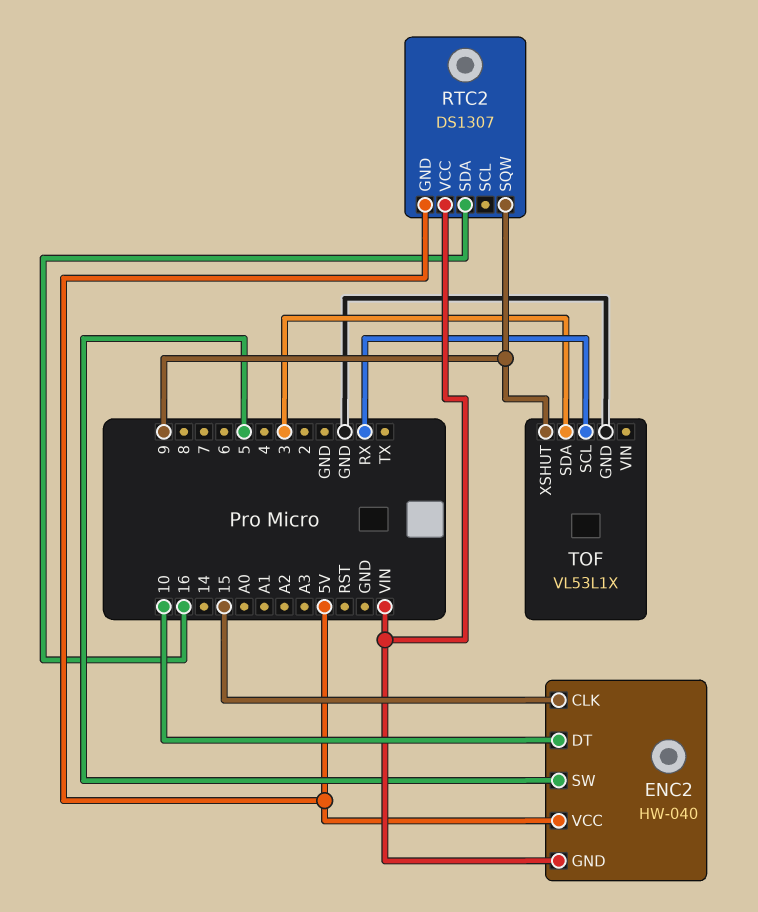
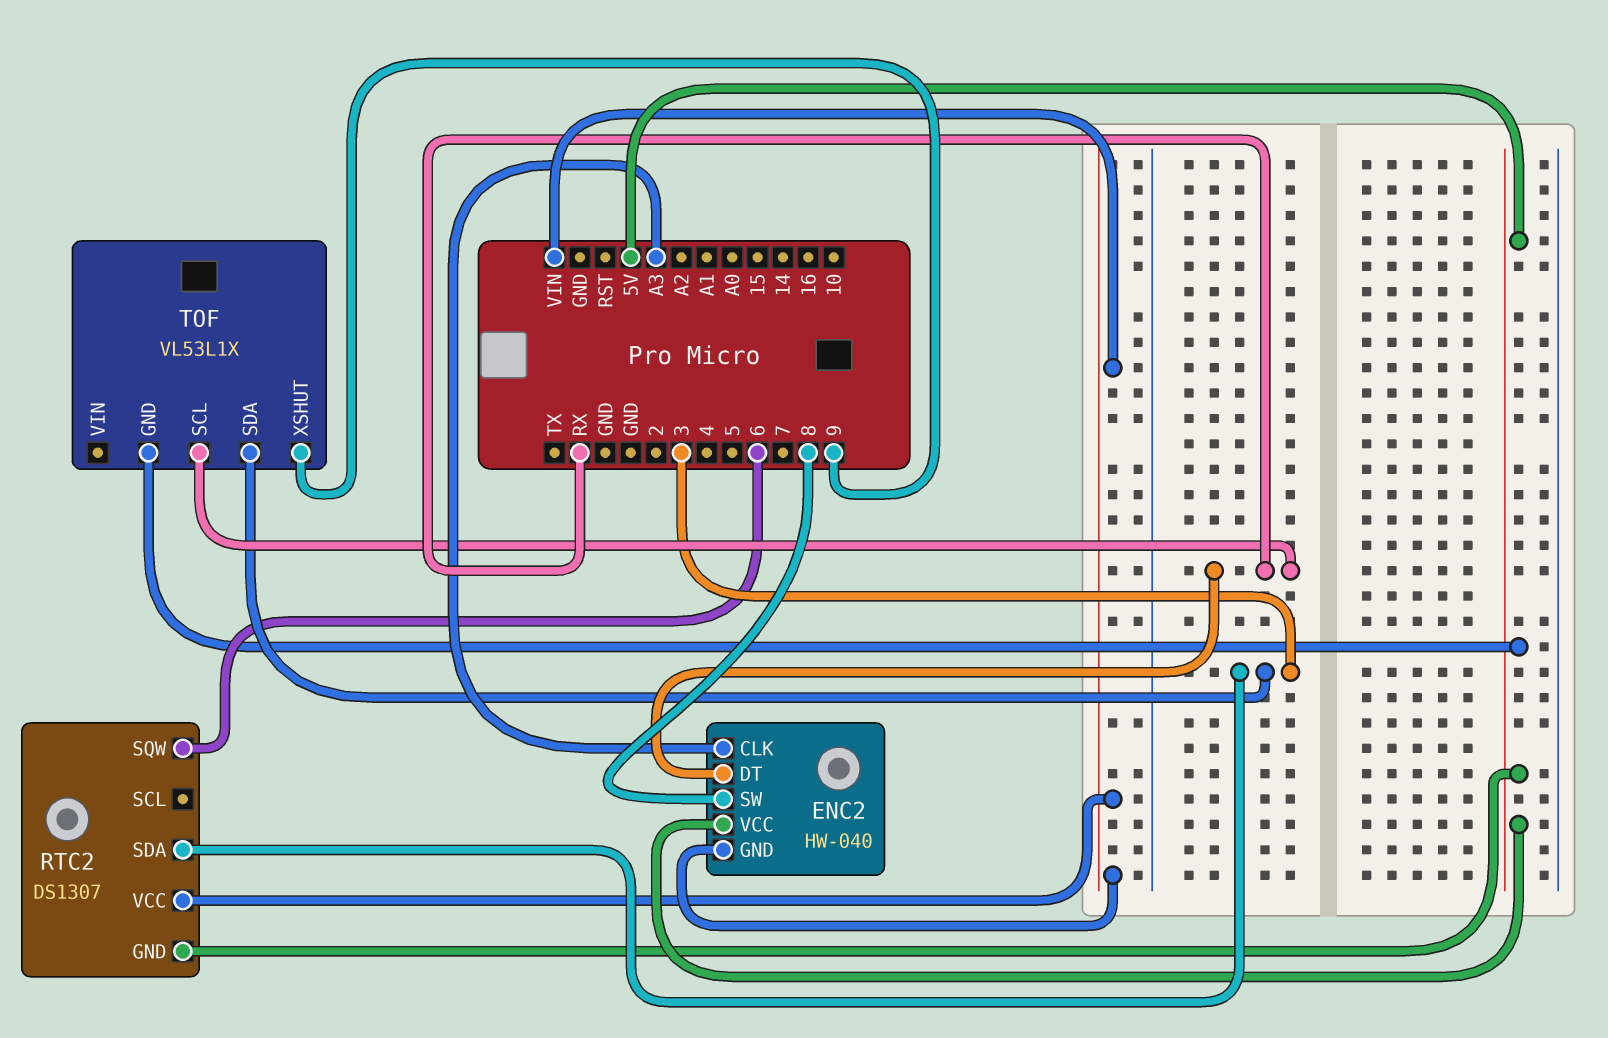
ENC2 pin CLK: 15 -> A3
ENC2 pin DT: 10 -> RX
ENC2 pin SW: 5 -> 8
RTC2 pin SDA: 16 -> 3
RTC2 pin SQW: 9 -> 6
TOF pin GND: GND -> 5V

